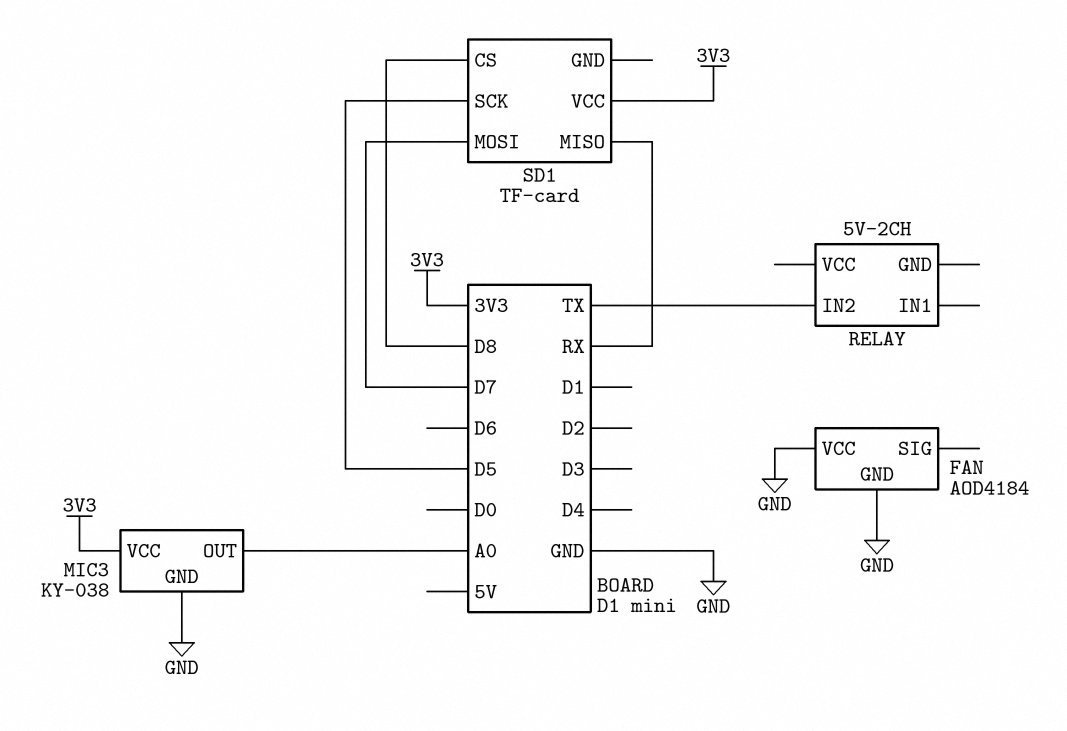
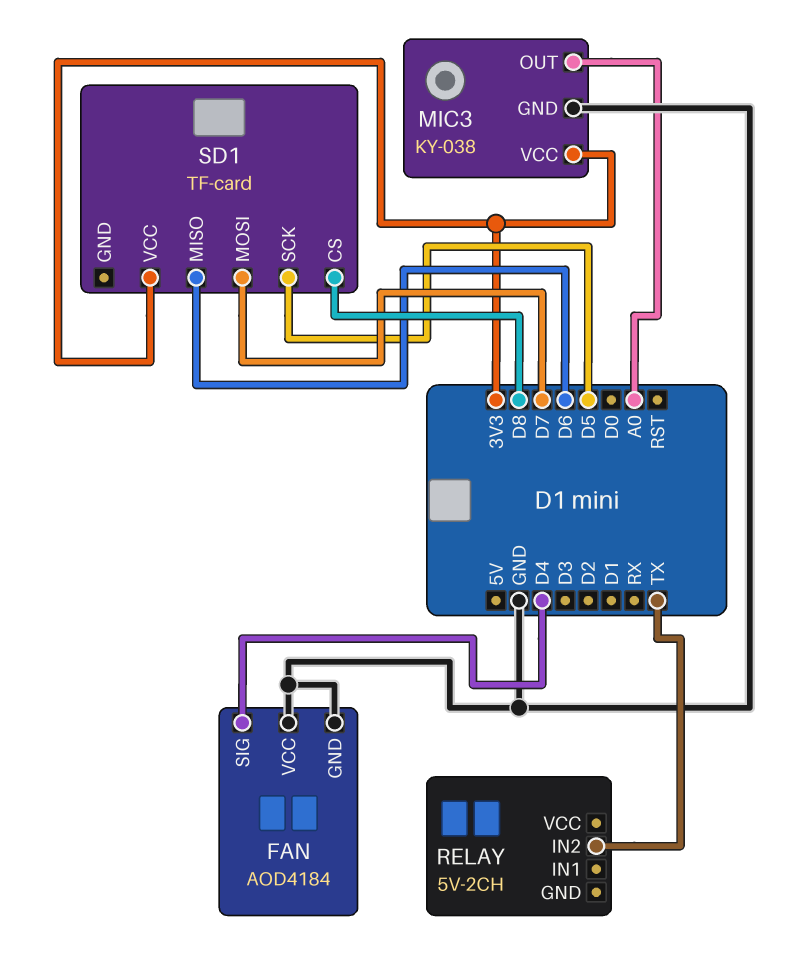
FAN pin SIG: none -> D4
SD1 pin MISO: RX -> D6

